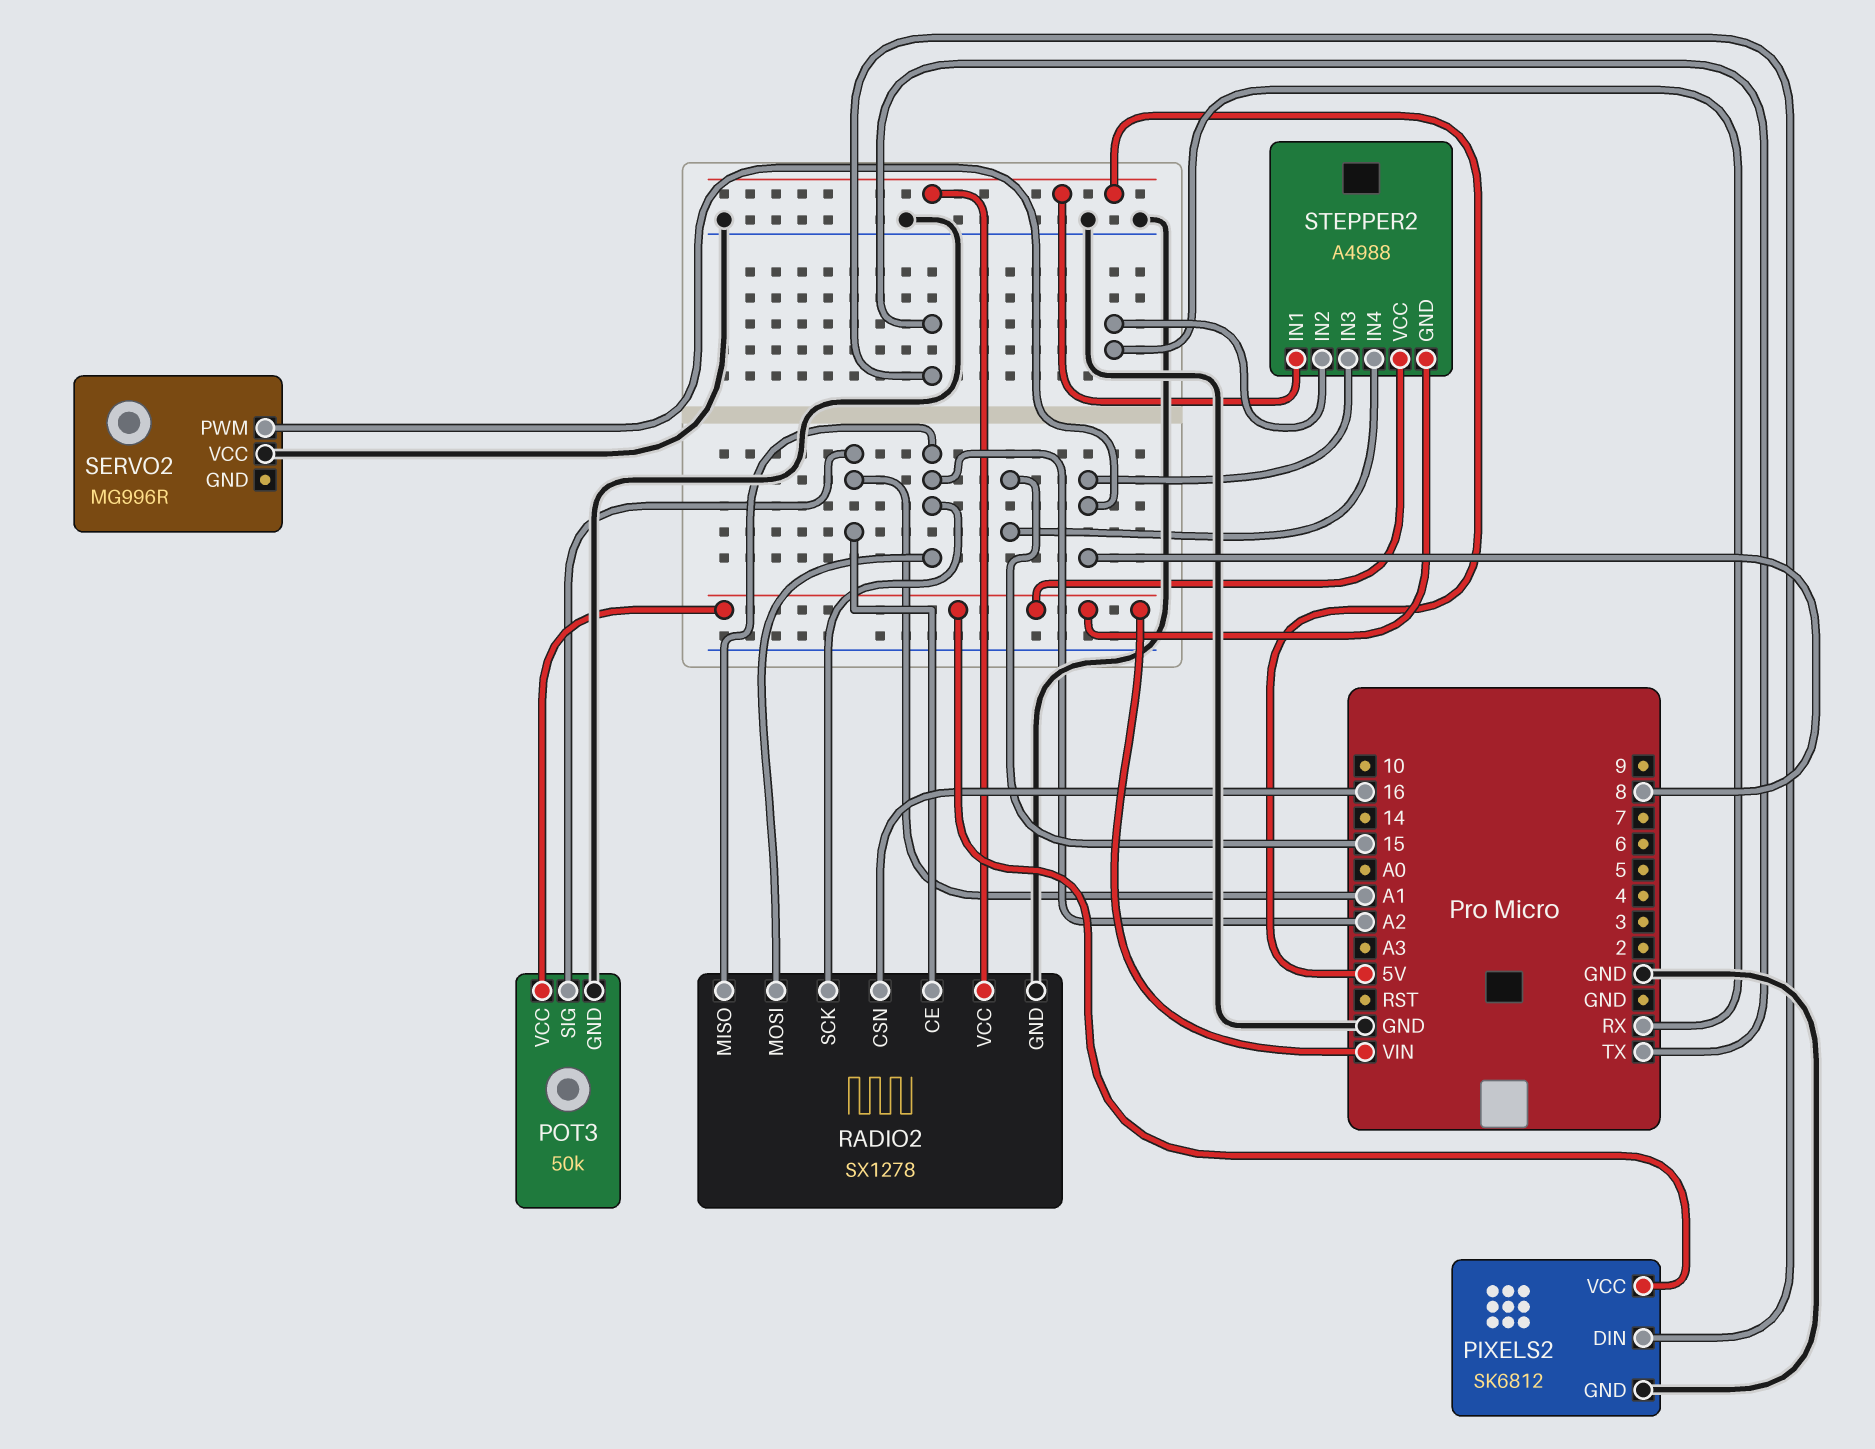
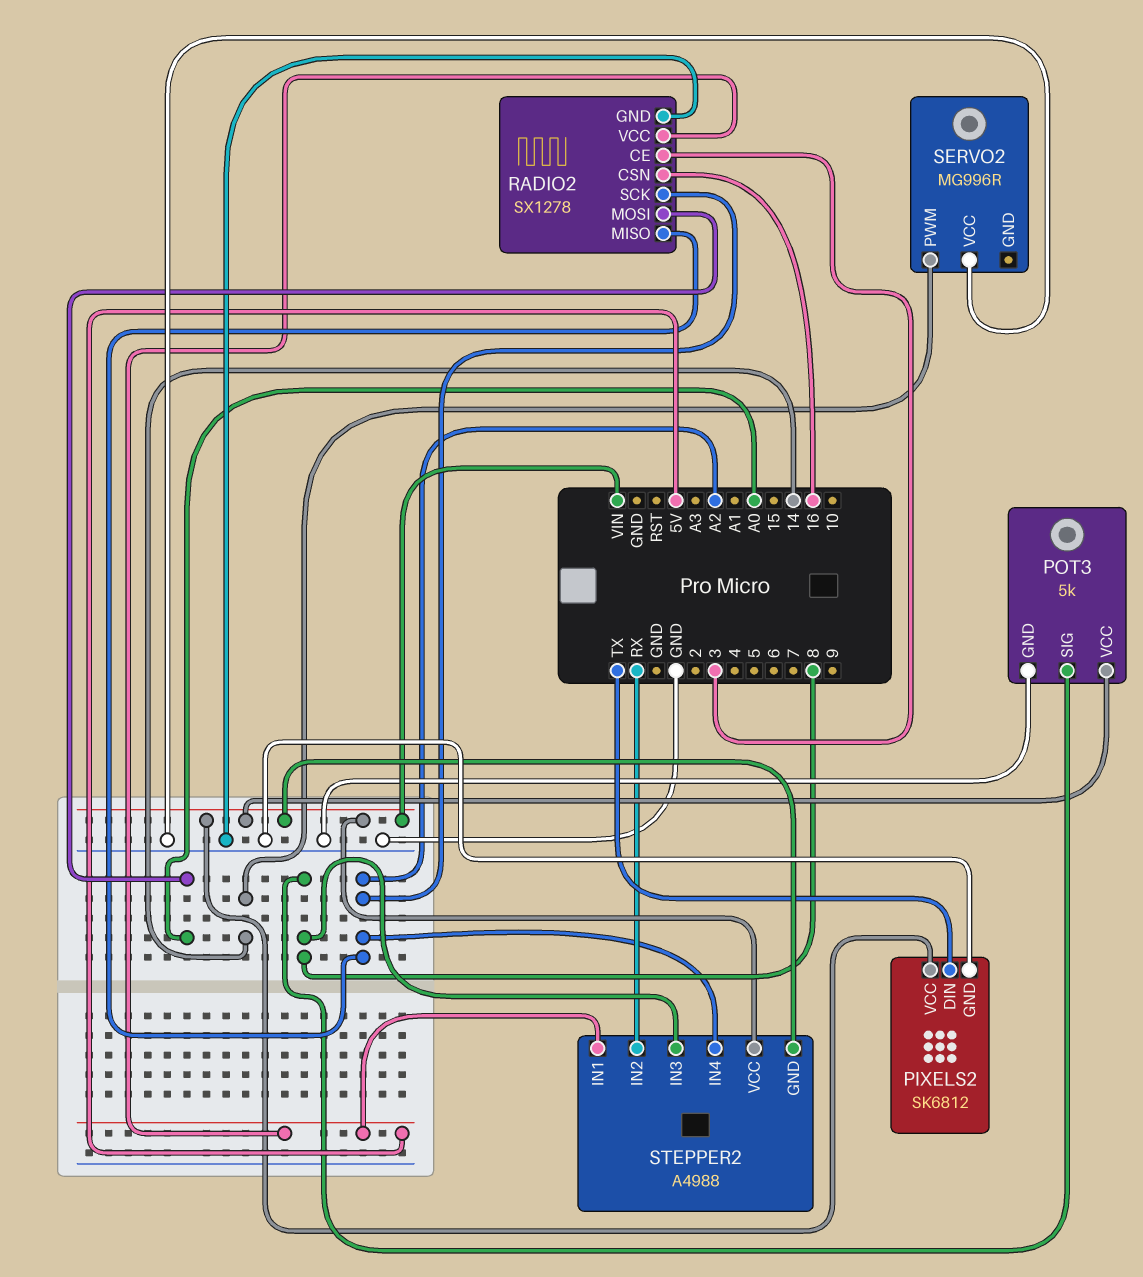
POT3: 50k -> 5k
POT3 pin SIG: A1 -> 8
RADIO2 pin CE: A1 -> 3
RADIO2 pin MOSI: A2 -> A0
SERVO2 pin PWM: 8 -> 14
STEPPER2 pin IN4: 15 -> A2

